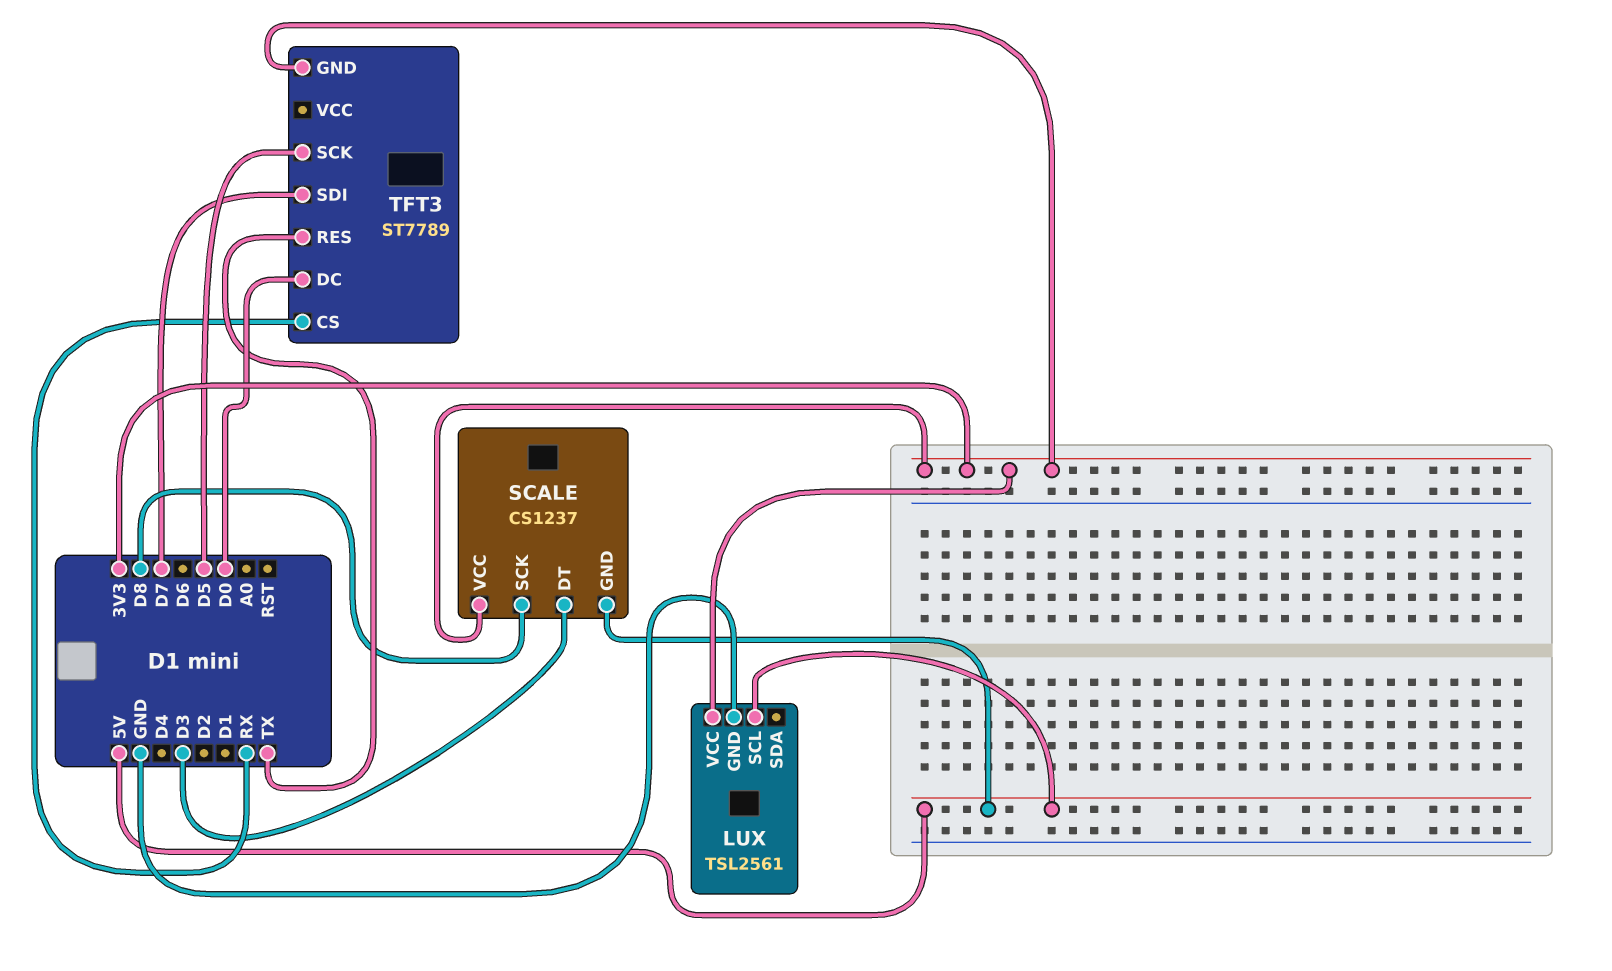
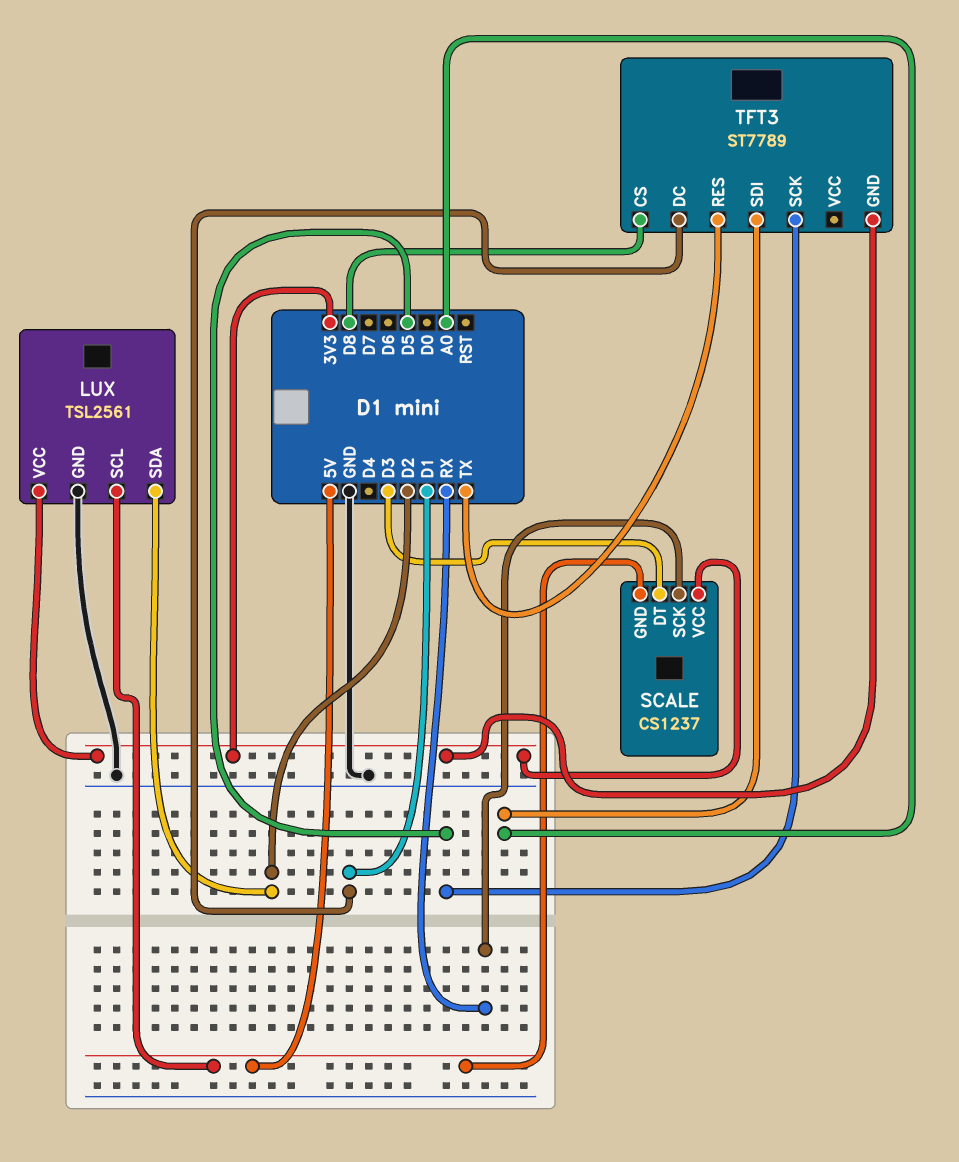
LUX pin SDA: none -> D2
SCALE pin SCK: D8 -> RX
TFT3 pin CS: RX -> D8
TFT3 pin DC: D0 -> D1
TFT3 pin SDI: D7 -> A0

